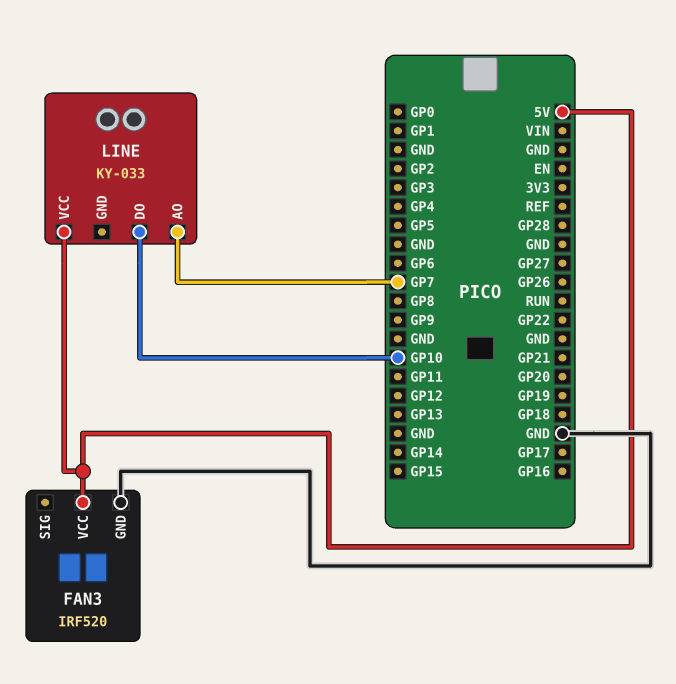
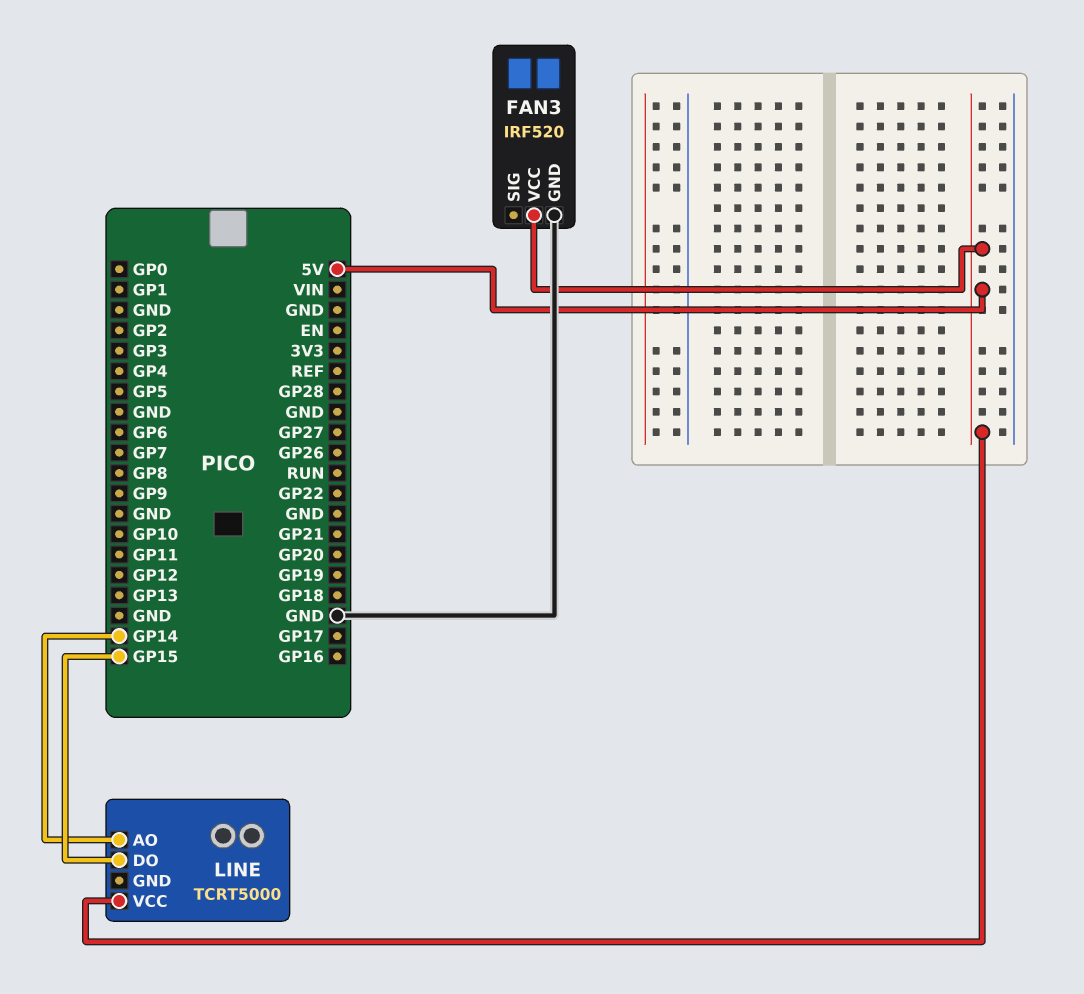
LINE: KY-033 -> TCRT5000
LINE pin AO: GP7 -> GP14
LINE pin DO: GP10 -> GP15

